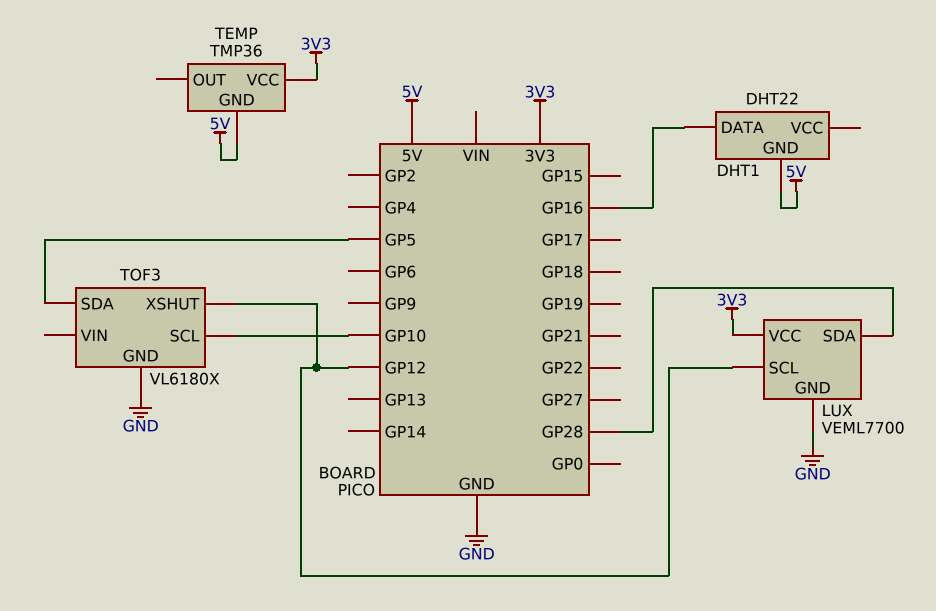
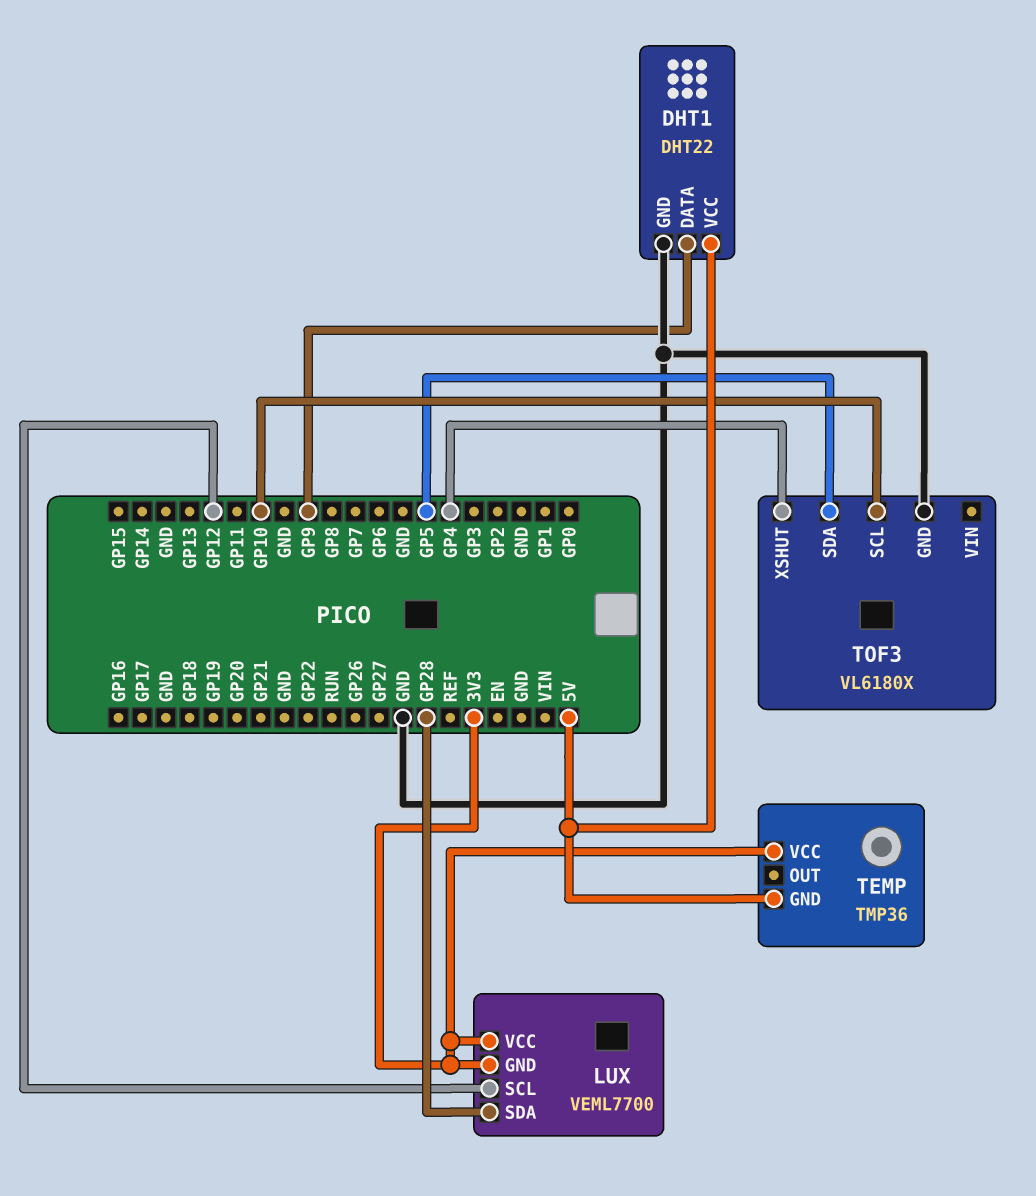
DHT1 pin DATA: GP16 -> GP9
DHT1 pin GND: 5V -> GND
DHT1 pin VCC: none -> 5V
LUX pin GND: GND -> 3V3
TOF3 pin XSHUT: GP12 -> GP4

